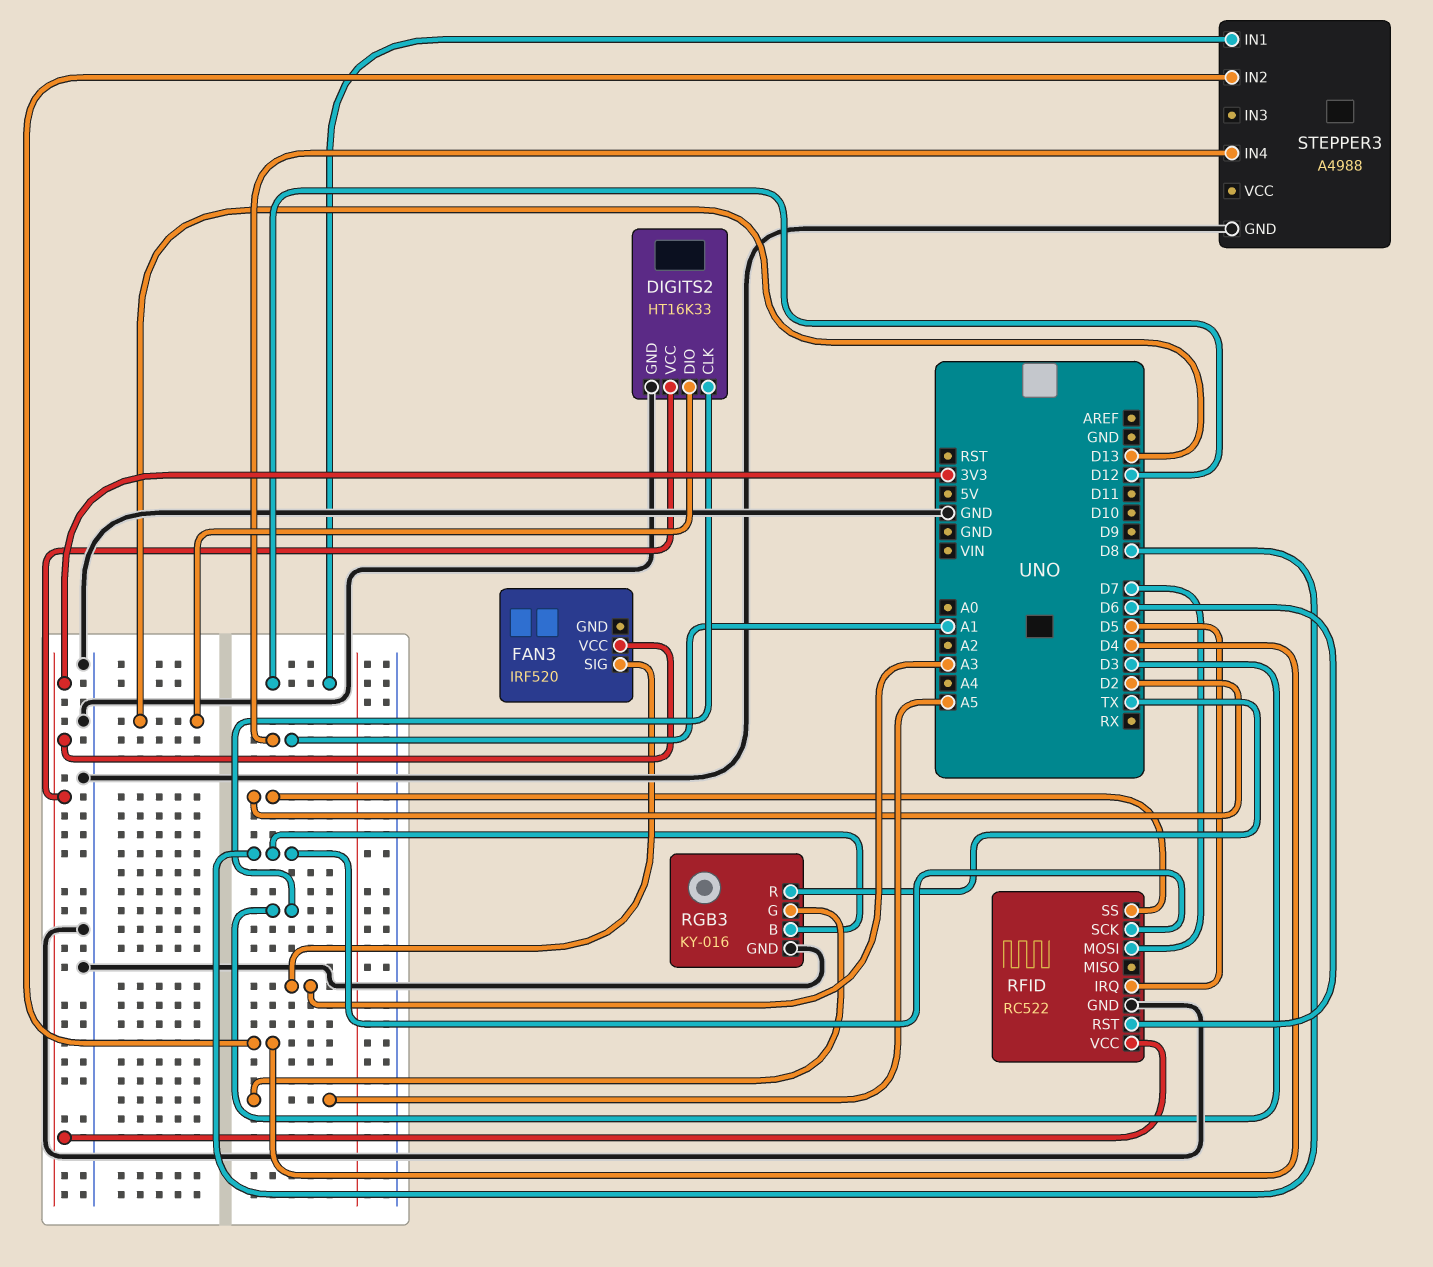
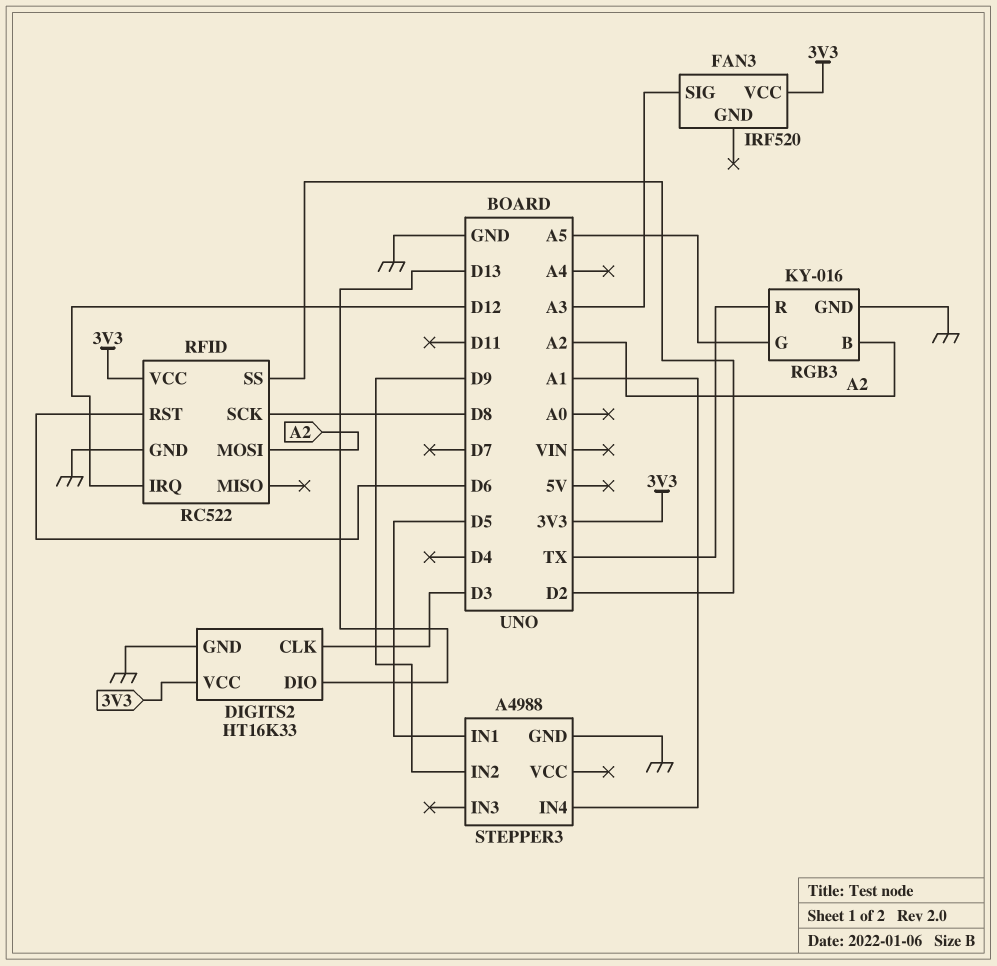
RFID pin IRQ: D5 -> D12
RFID pin MOSI: D7 -> A2
RGB3 pin B: D8 -> A2
STEPPER3 pin IN1: D12 -> D5
STEPPER3 pin IN2: D4 -> D9

